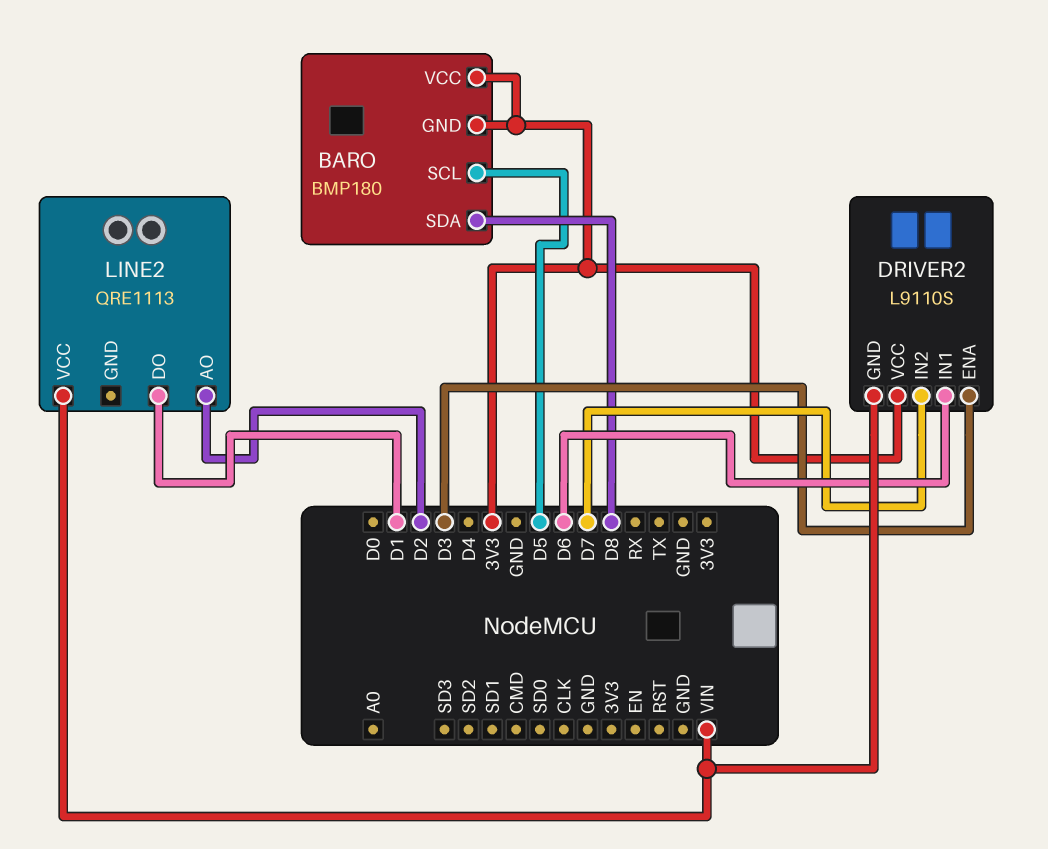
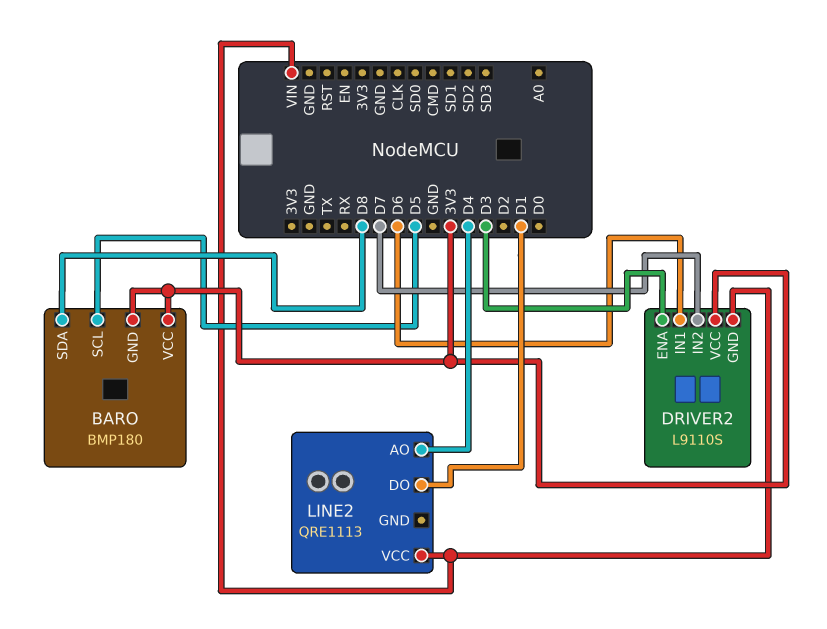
LINE2 pin AO: D2 -> D4

